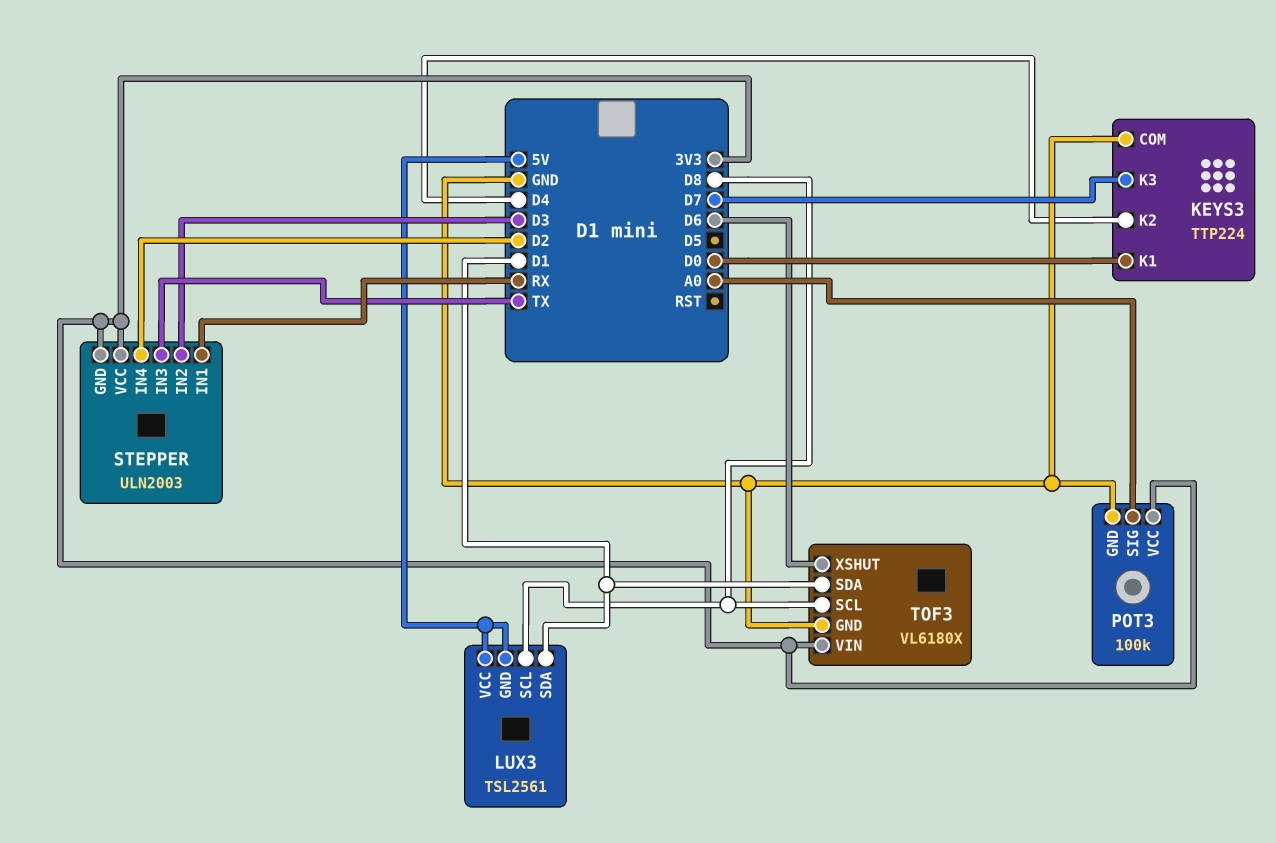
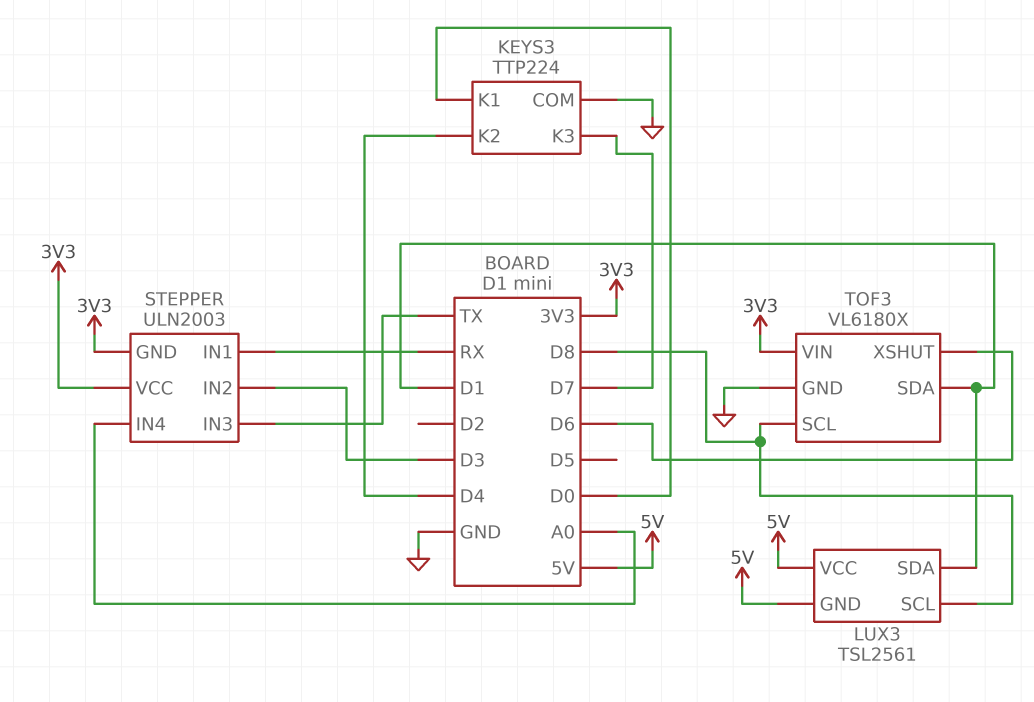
POT3: 100k -> none
POT3 pin GND: GND -> none
POT3 pin SIG: A0 -> none
POT3 pin VCC: 3V3 -> none
STEPPER pin IN4: D2 -> A0

